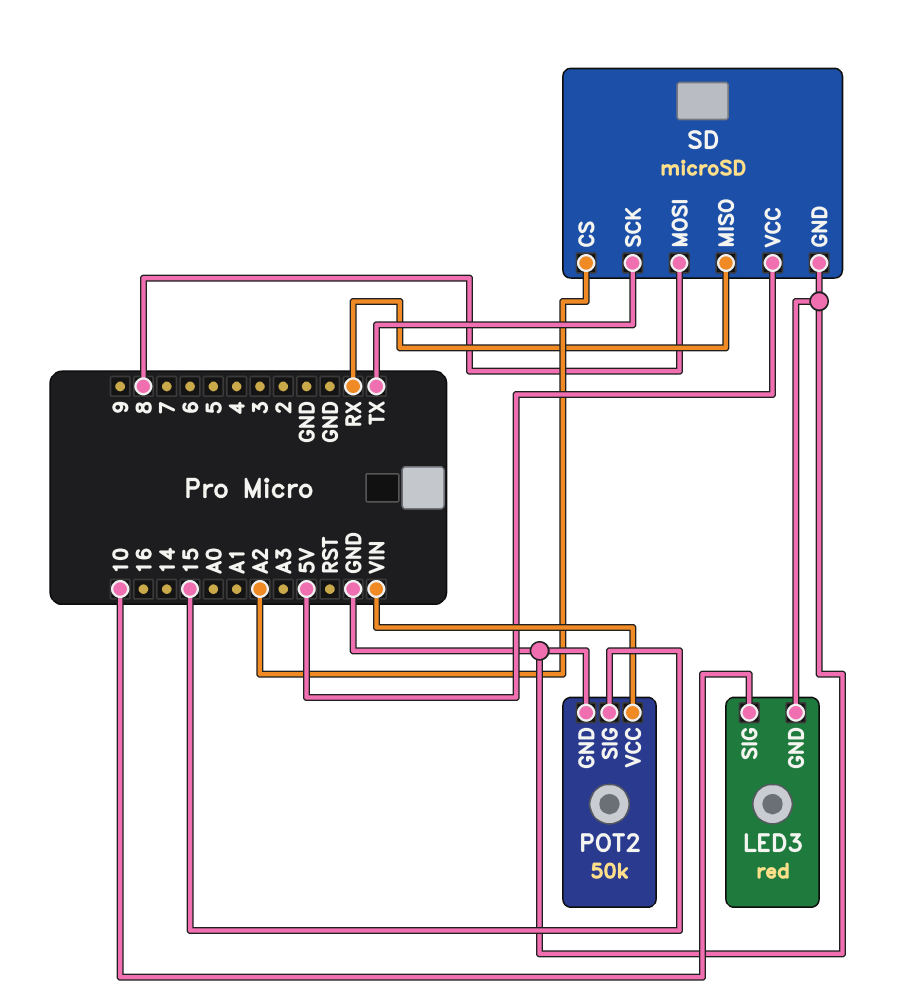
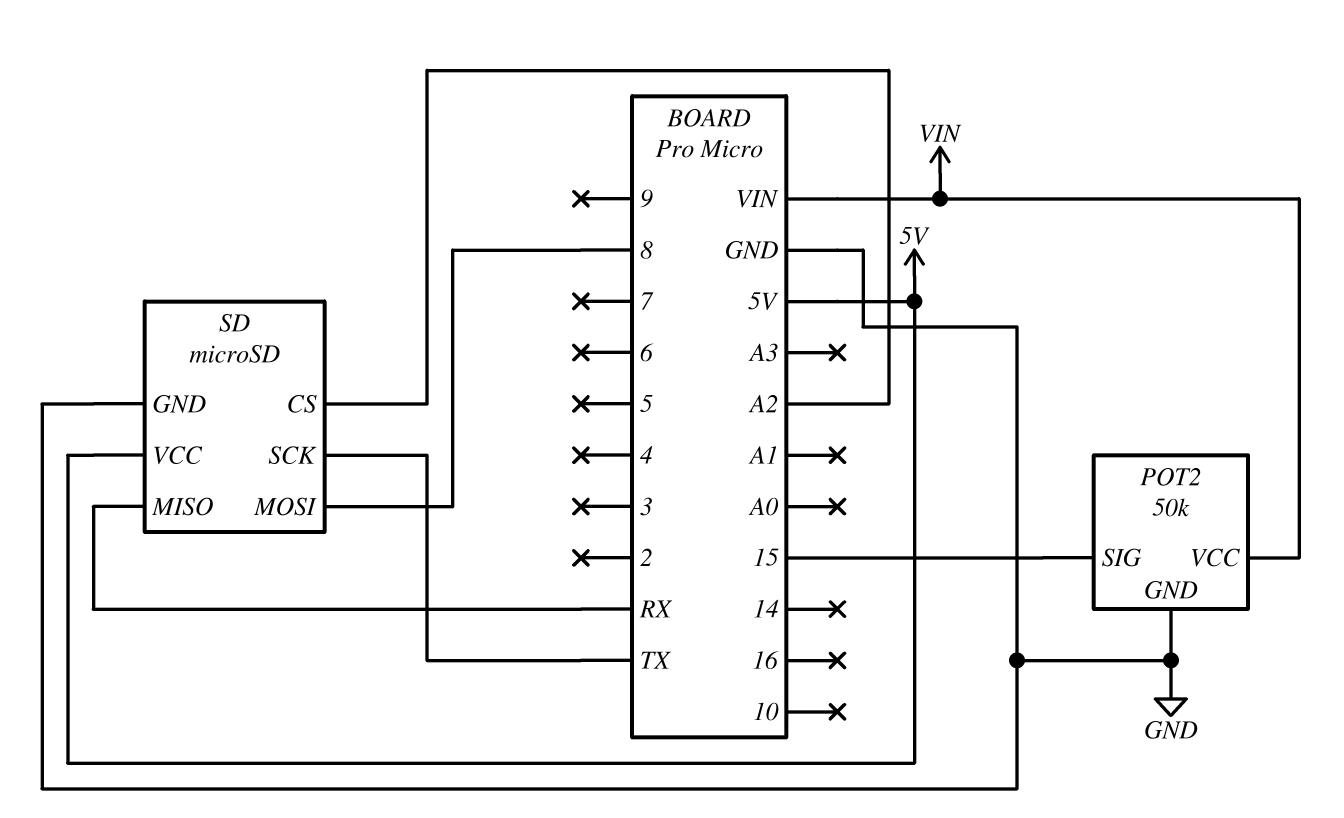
LED3: red -> none
LED3 pin GND: GND -> none
LED3 pin SIG: 10 -> none

